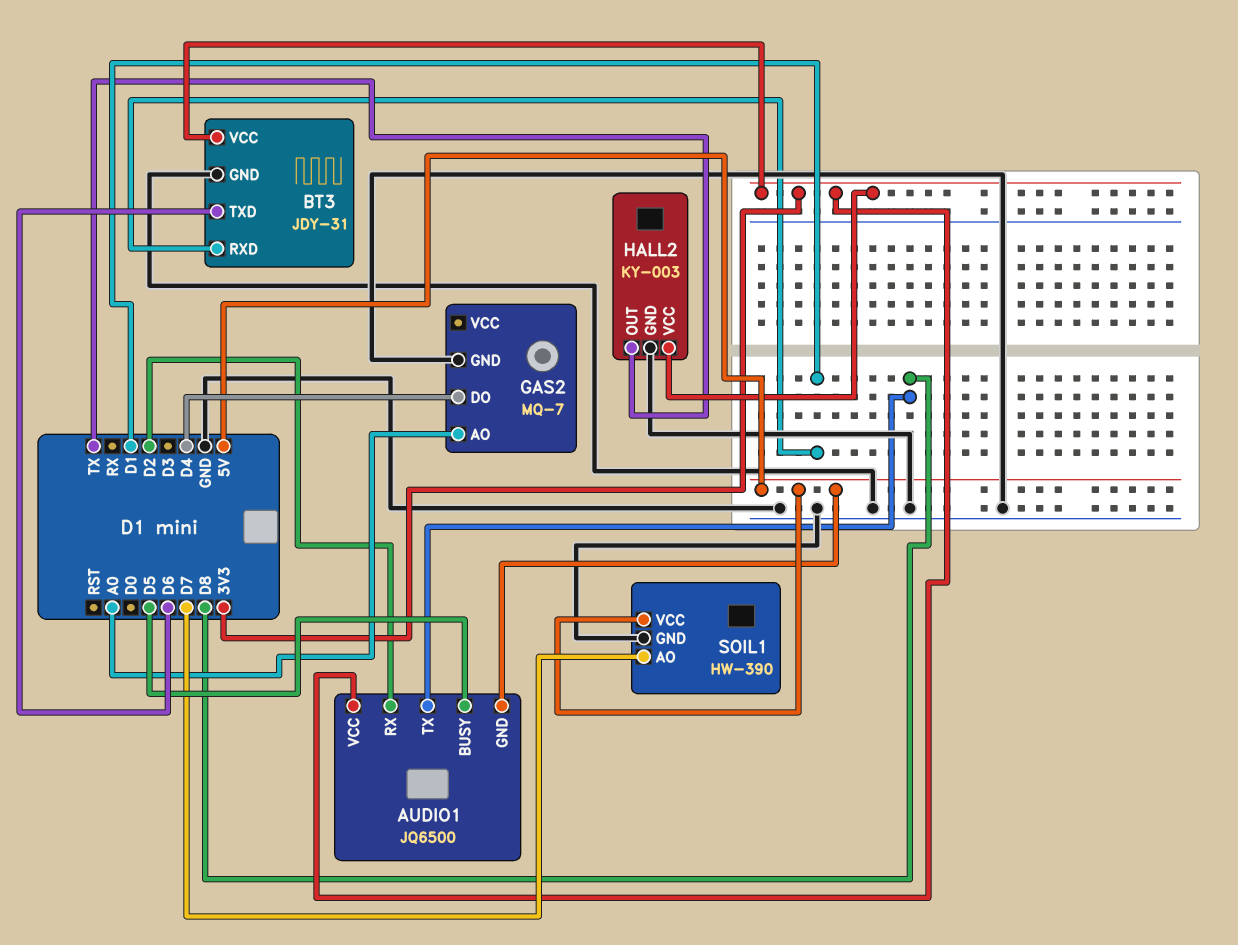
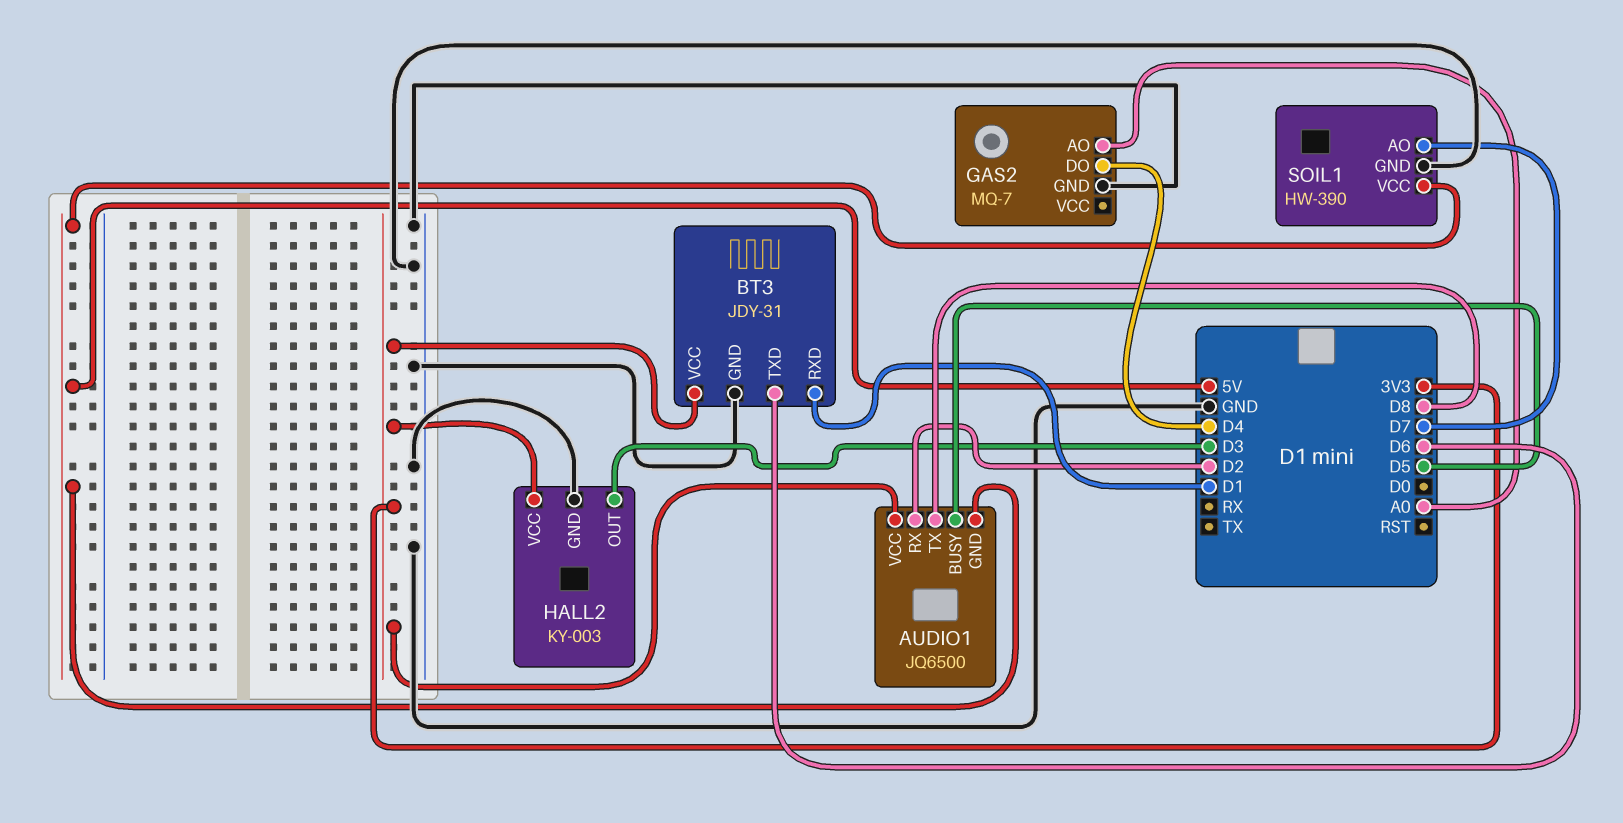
HALL2 pin OUT: TX -> D3

